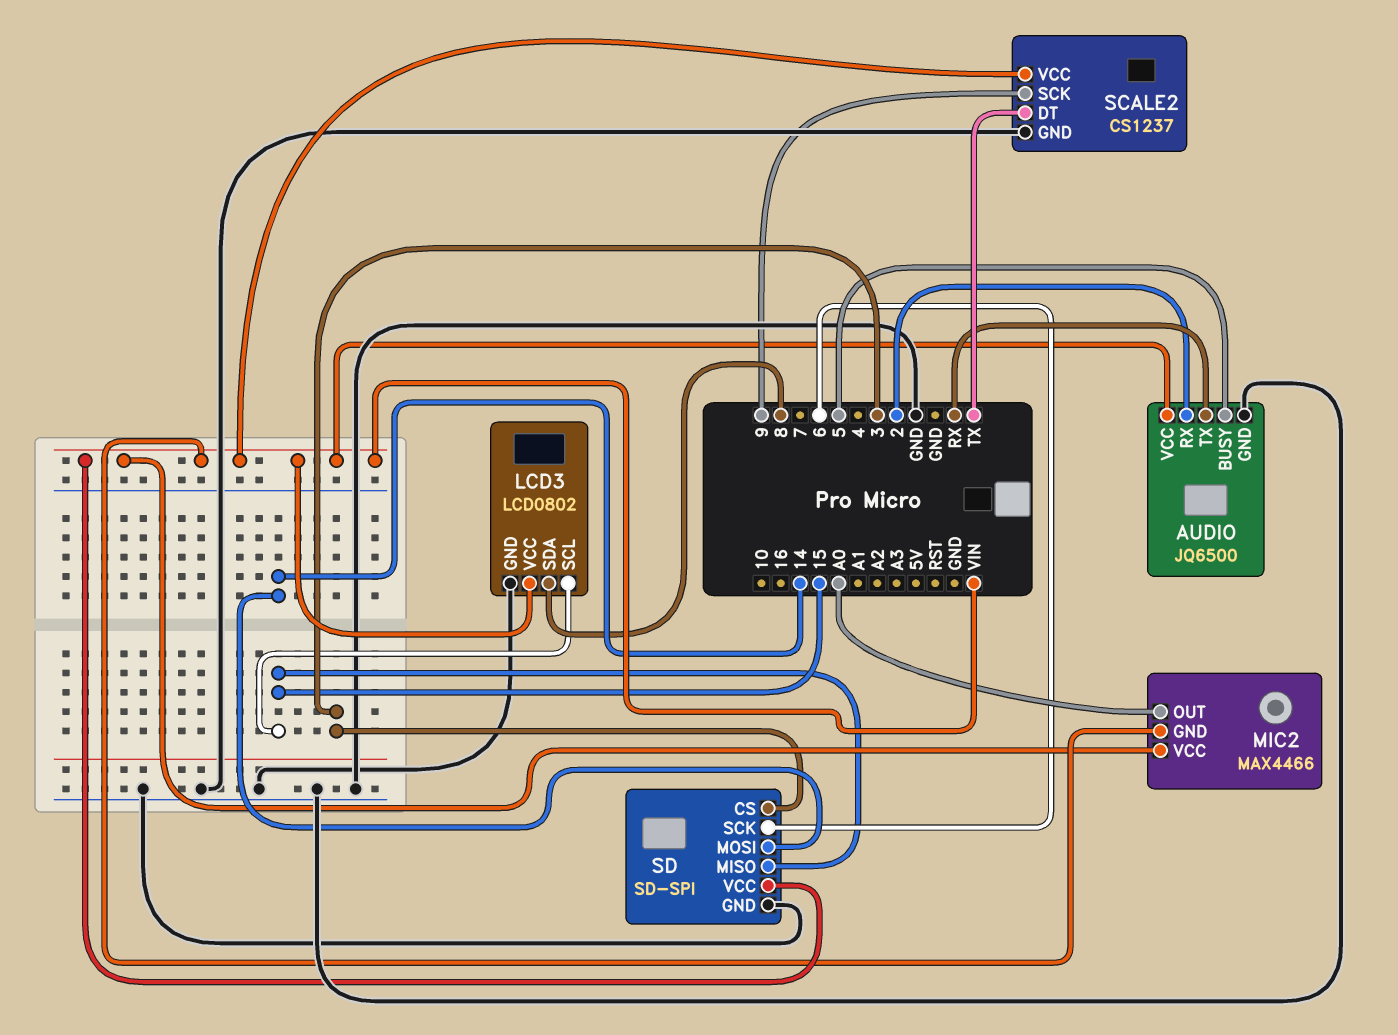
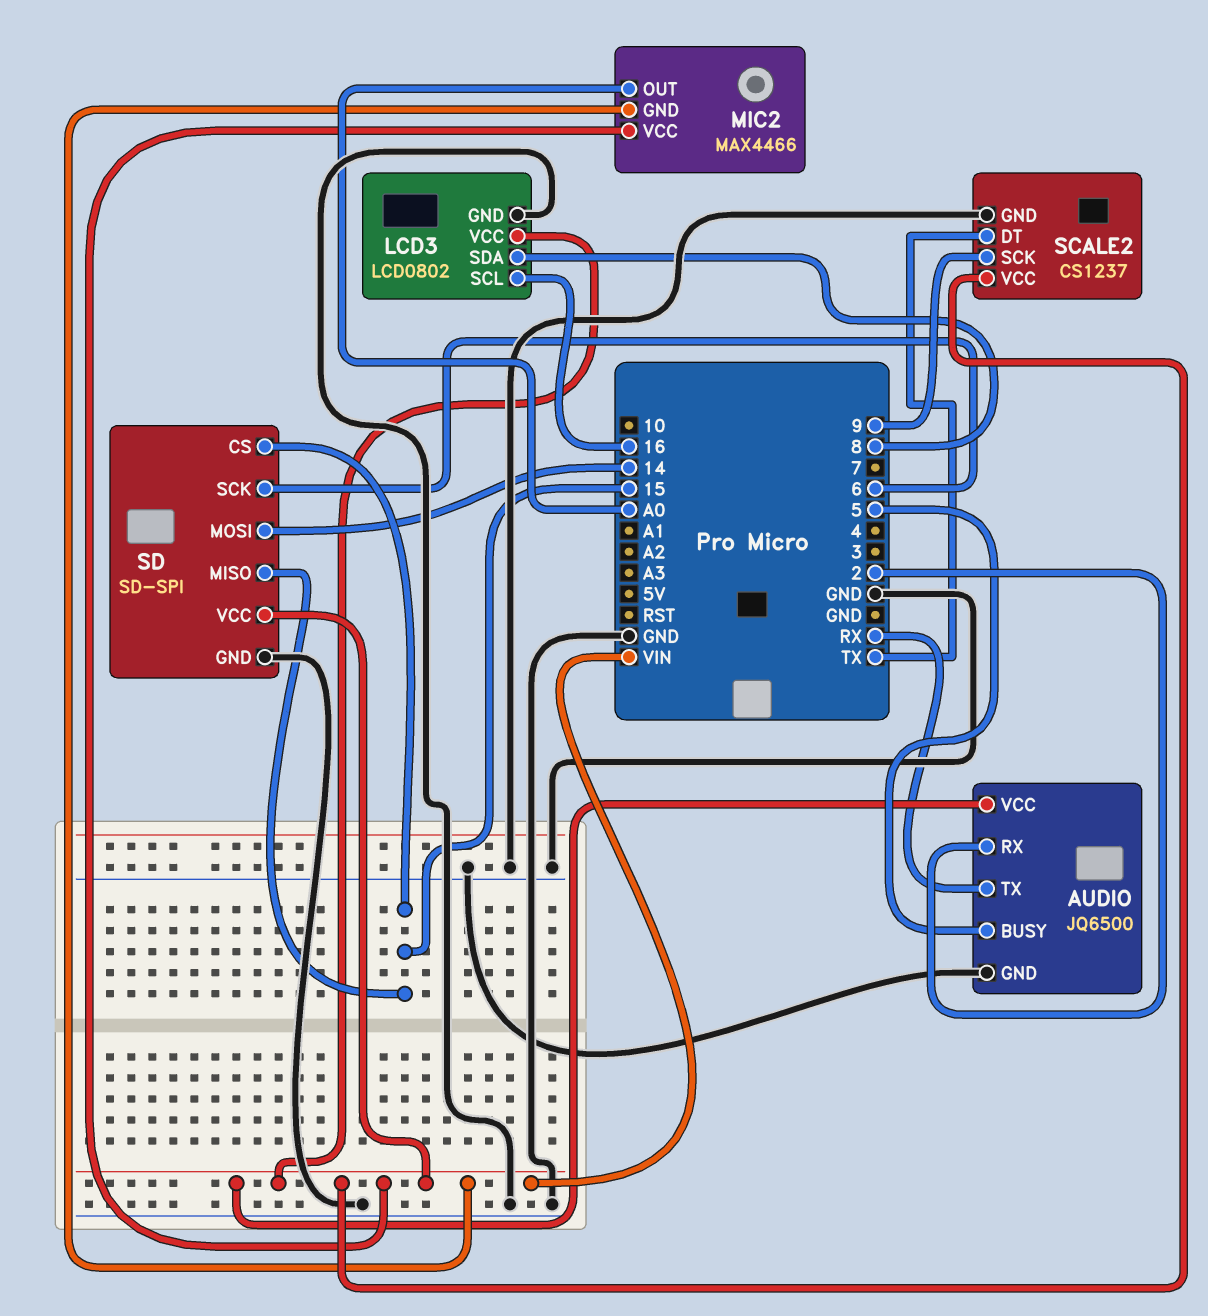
LCD3 pin SCL: 15 -> 16
SD pin CS: 3 -> 15

